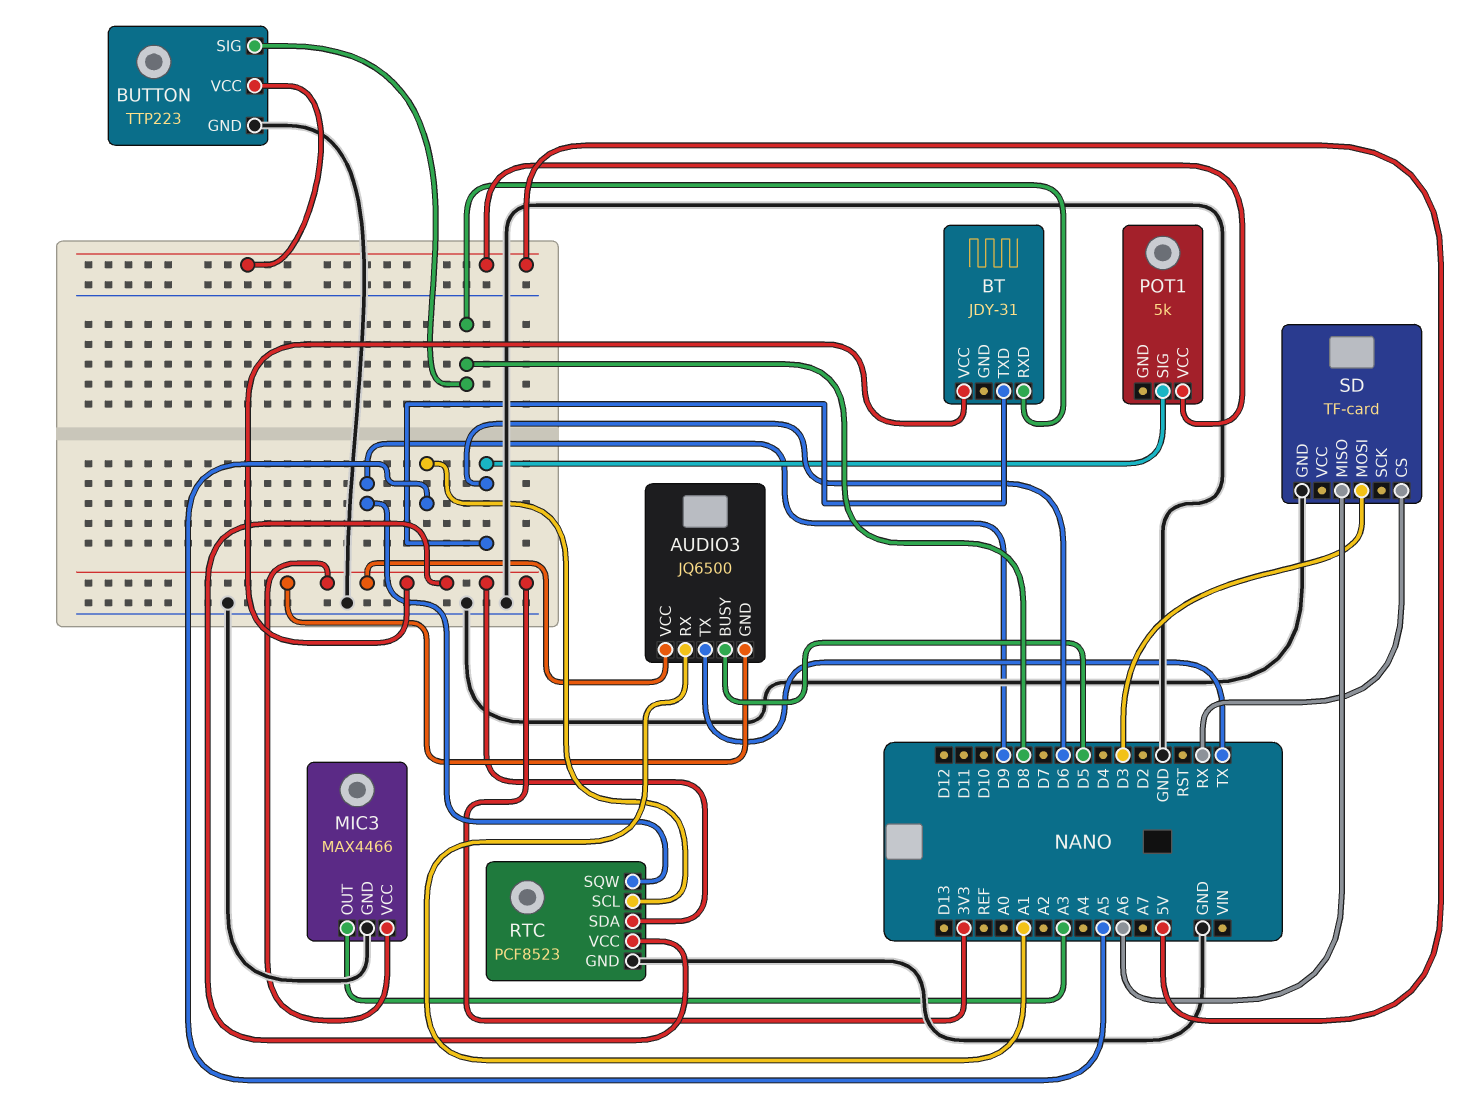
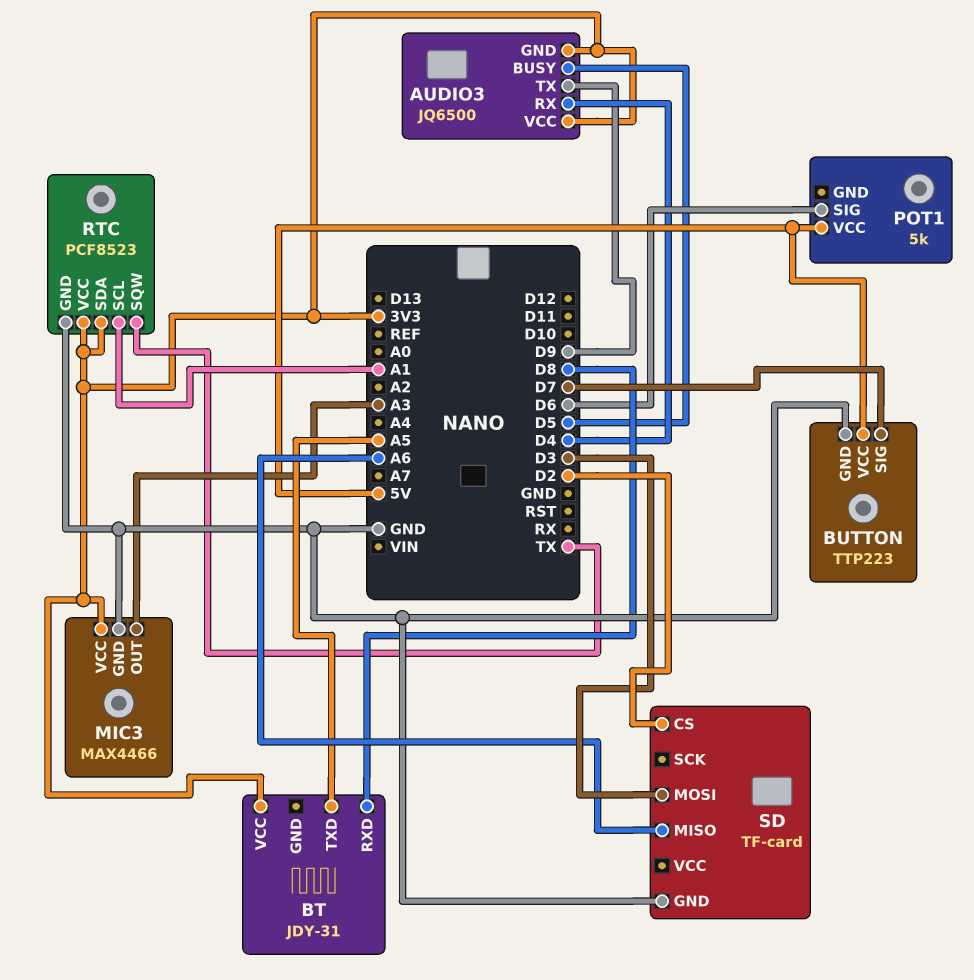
AUDIO3 pin RX: A1 -> D4
AUDIO3 pin TX: TX -> D9
BT pin TXD: D6 -> A5
BUTTON pin SIG: D8 -> D7
RTC pin SCL: A5 -> A1
RTC pin SQW: D9 -> TX
SD pin CS: RX -> D2

